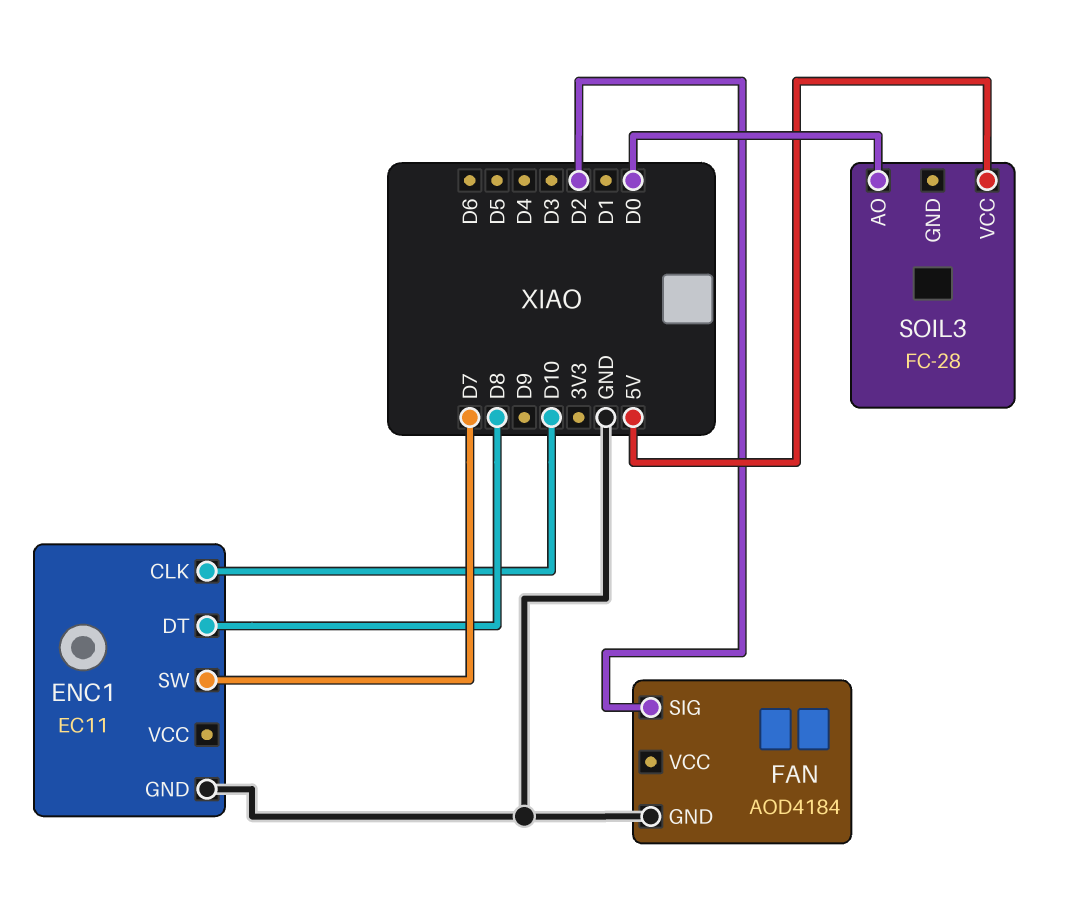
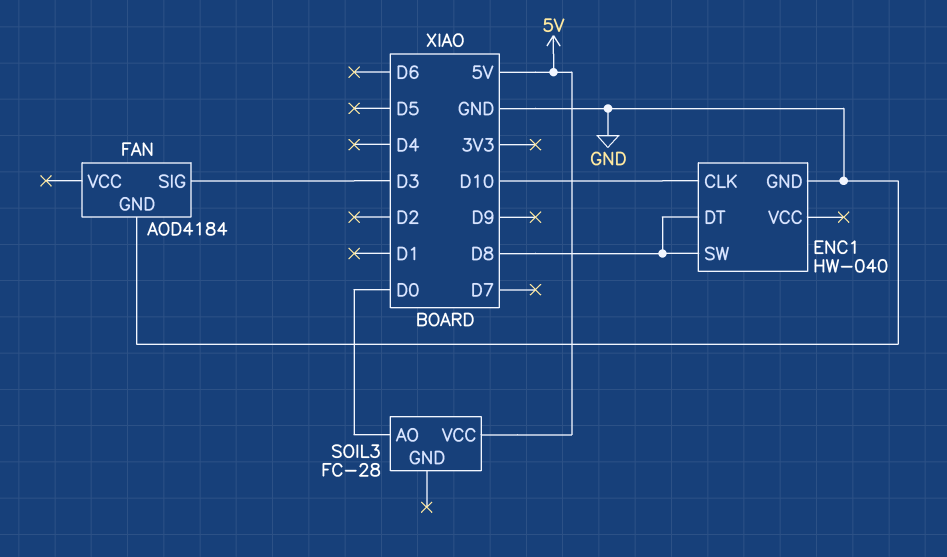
ENC1: EC11 -> HW-040
ENC1 pin SW: D7 -> D8
FAN pin SIG: D2 -> D3

